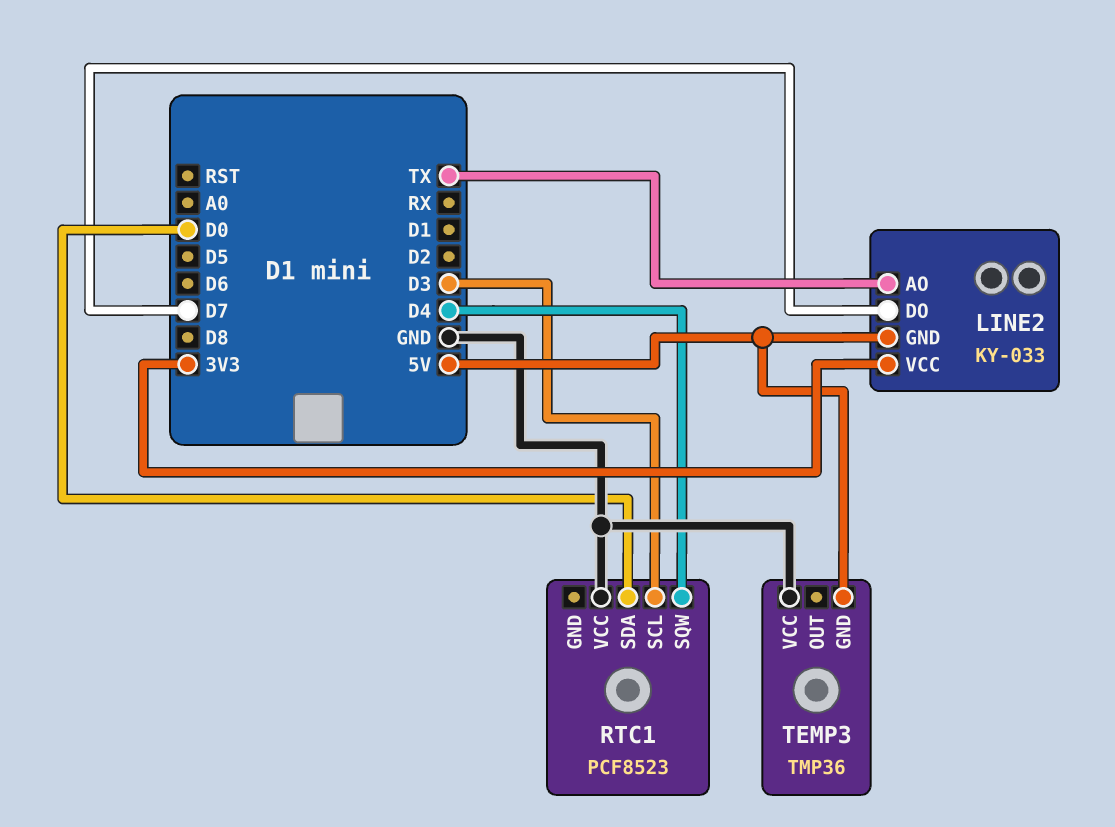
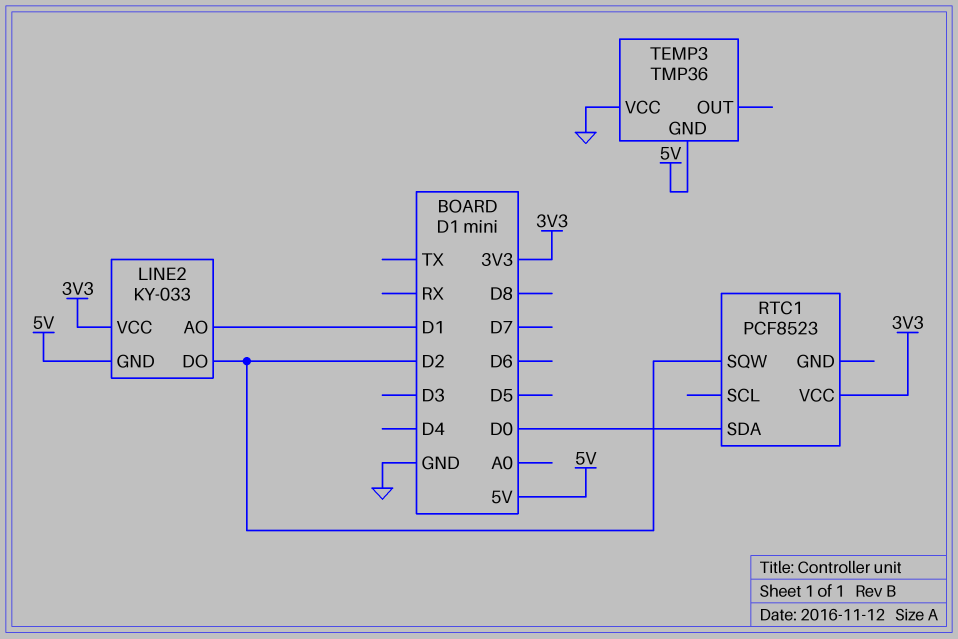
LINE2 pin AO: TX -> D1
LINE2 pin DO: D7 -> D2
RTC1 pin SCL: D3 -> none
RTC1 pin SQW: D4 -> D2
RTC1 pin VCC: GND -> 3V3

